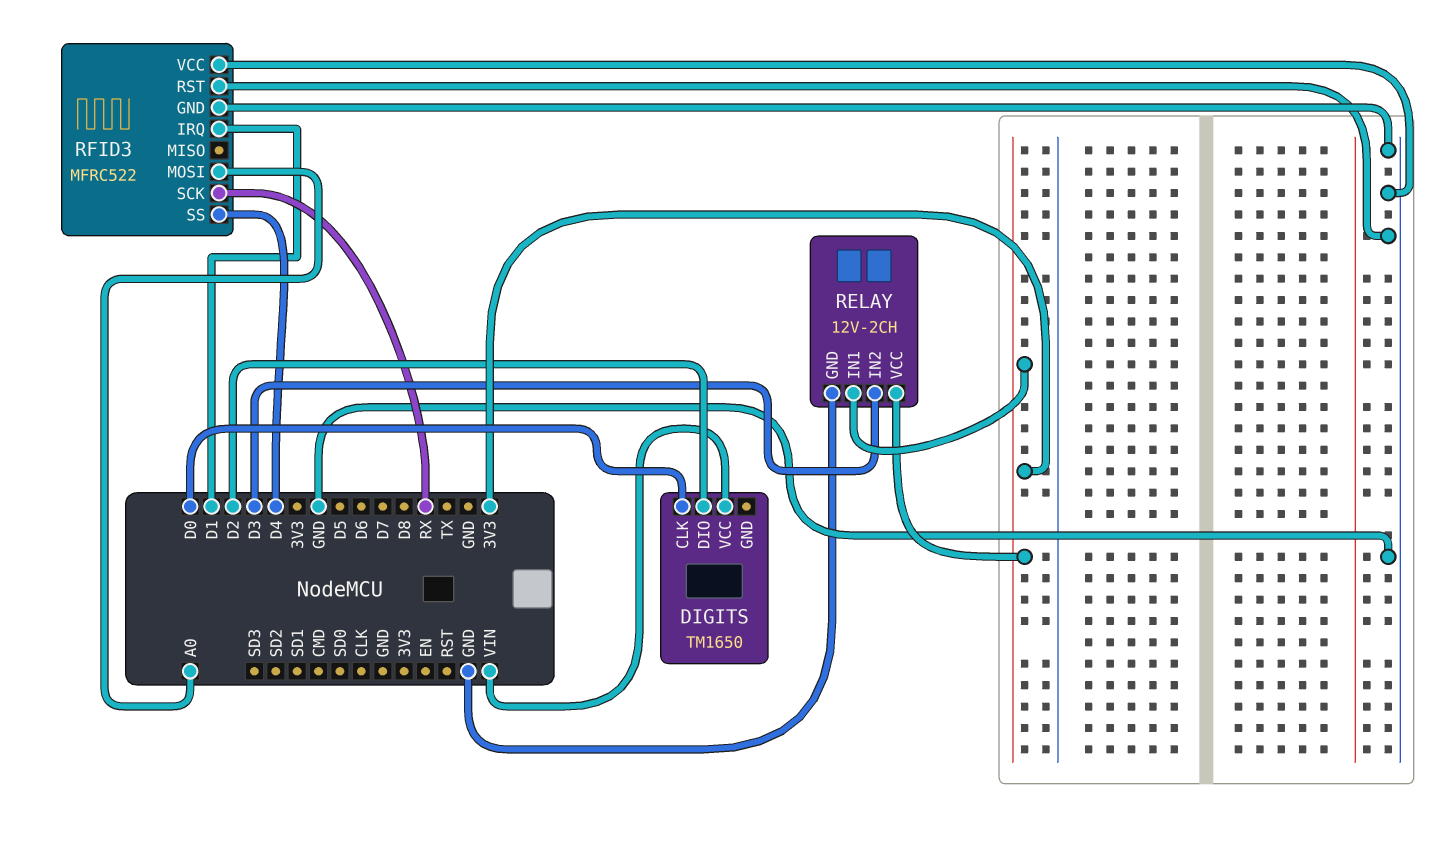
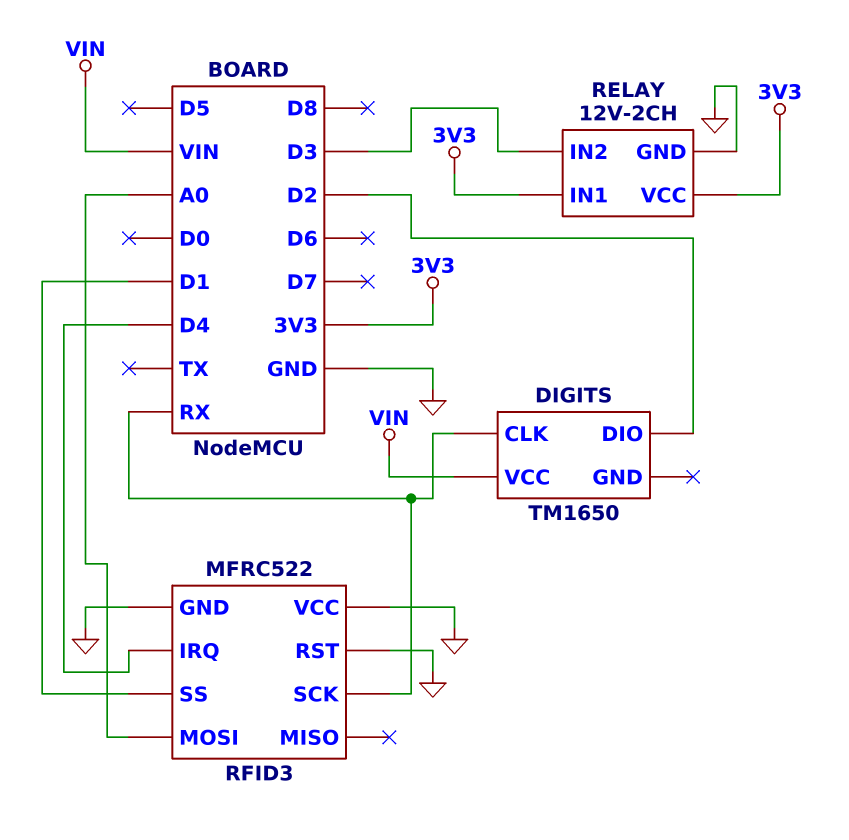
DIGITS pin CLK: D0 -> RX
RFID3 pin IRQ: D1 -> D4
RFID3 pin SS: D4 -> D1

